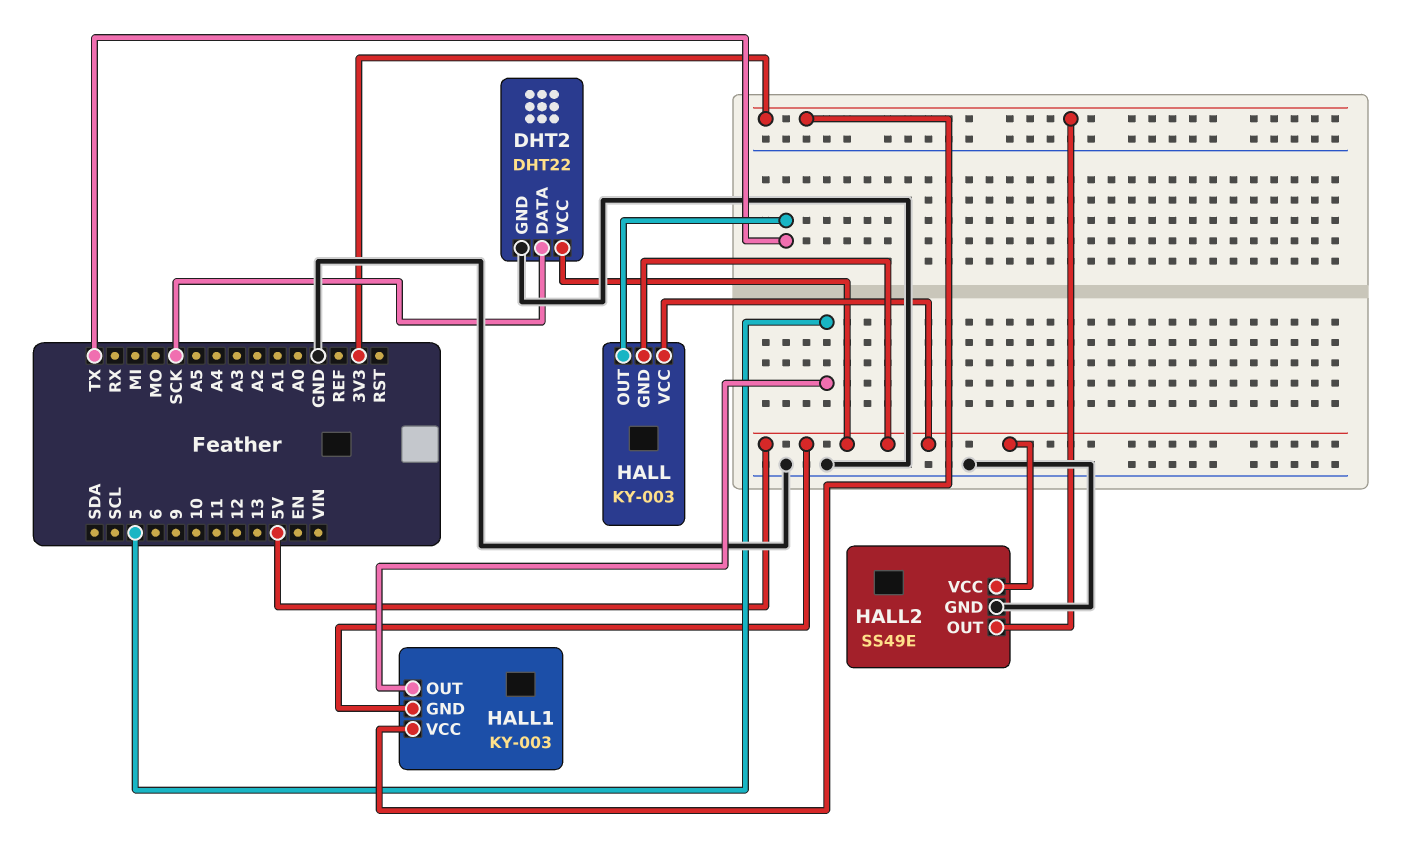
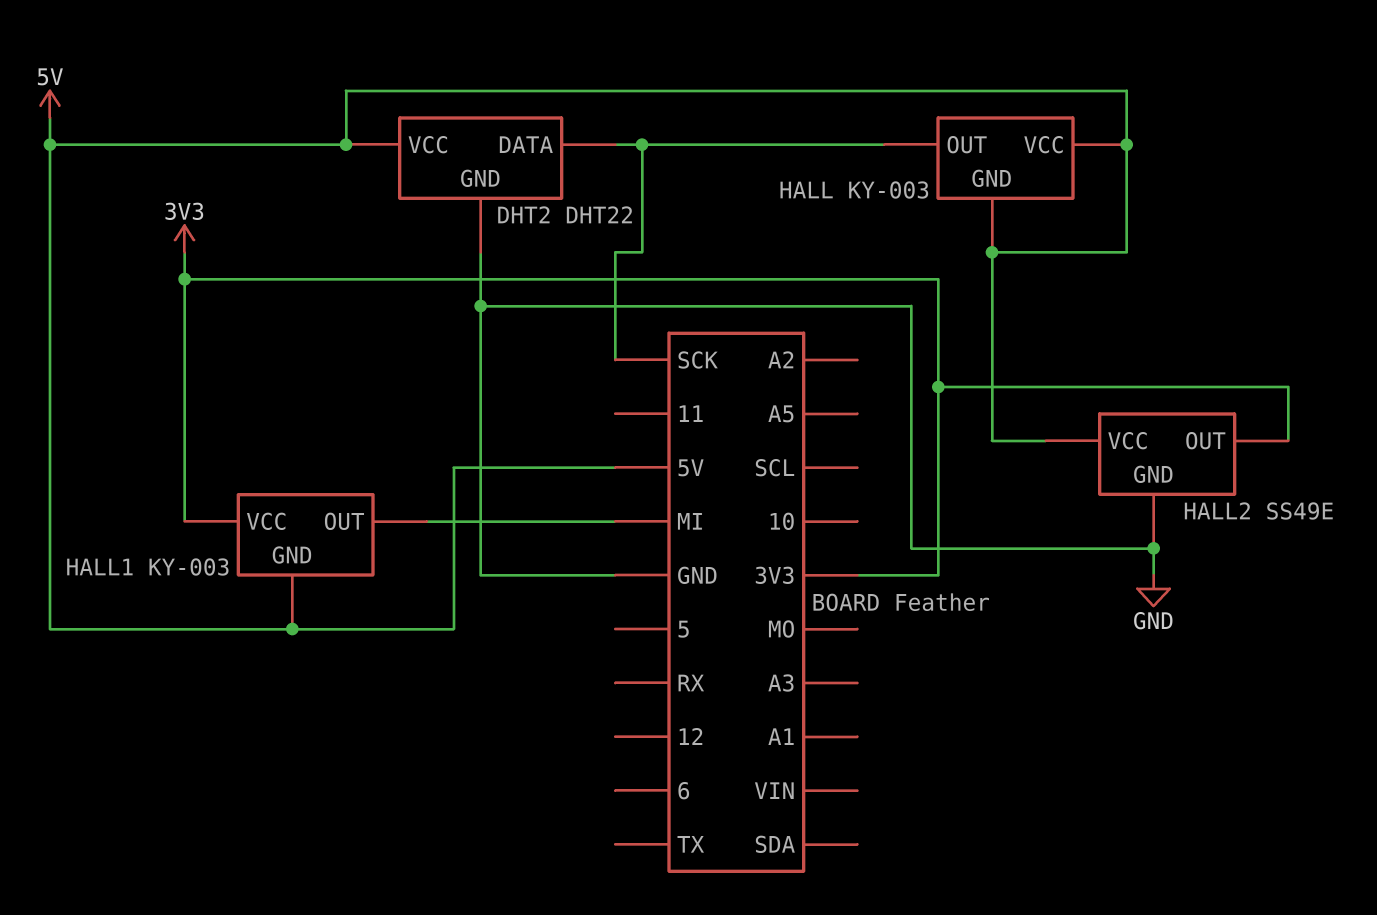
HALL pin OUT: TX -> SCK
HALL1 pin OUT: 5 -> MI

